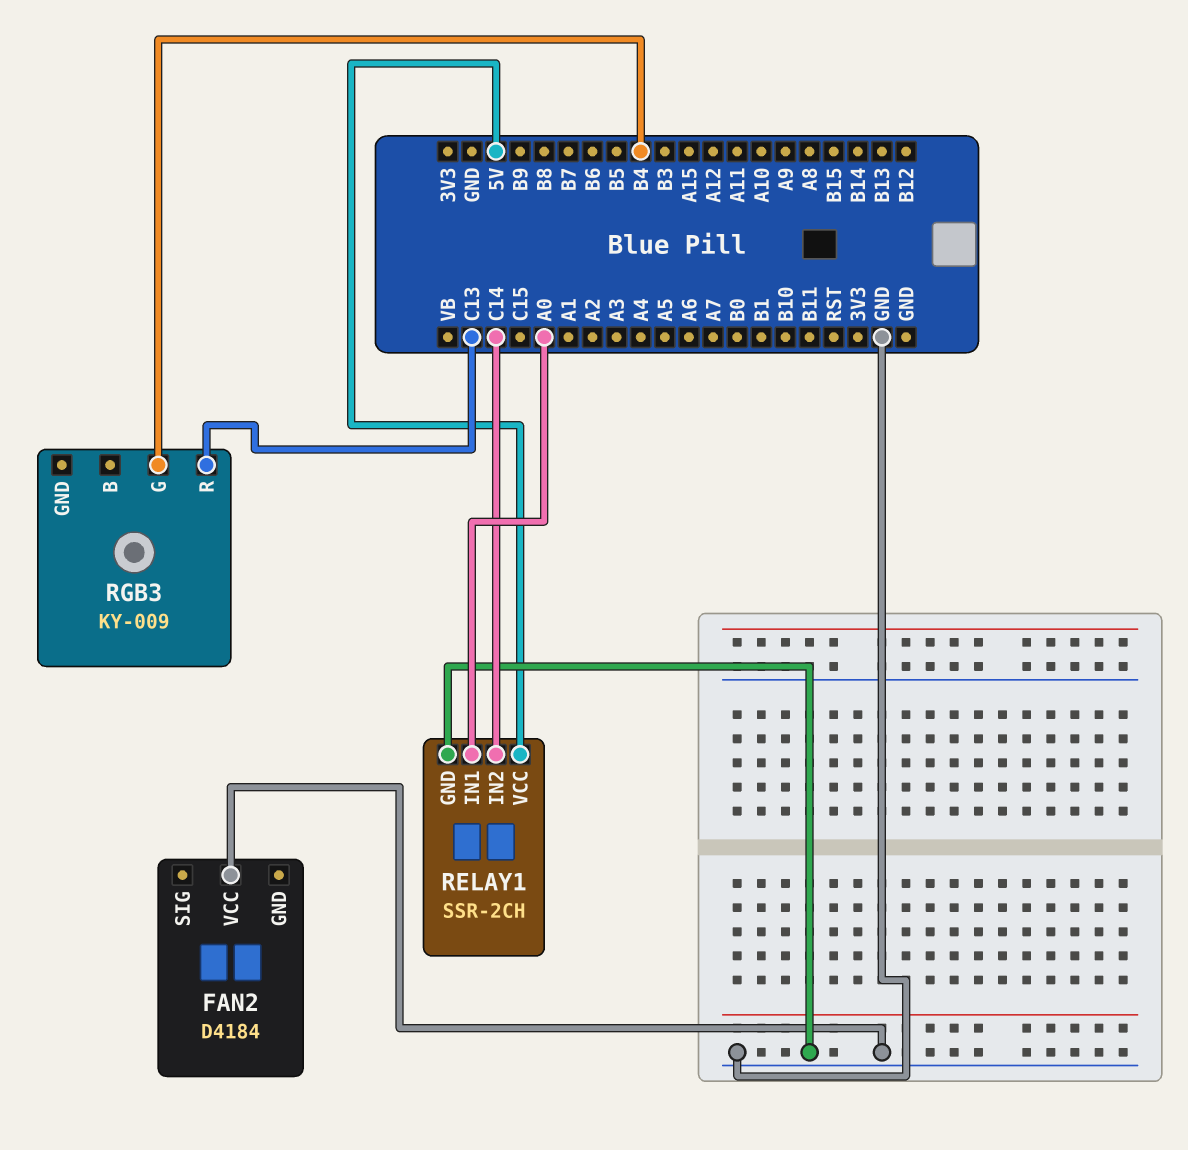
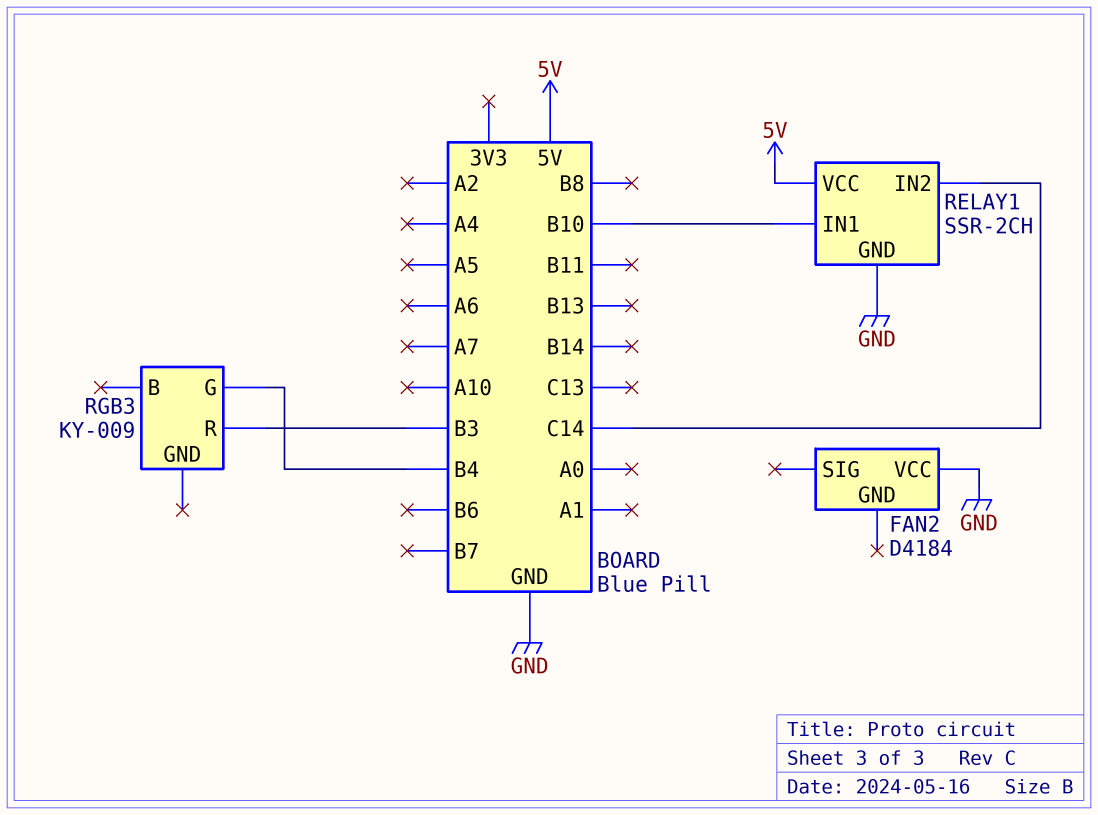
RELAY1 pin IN1: A0 -> B10
RGB3 pin R: C13 -> B3

